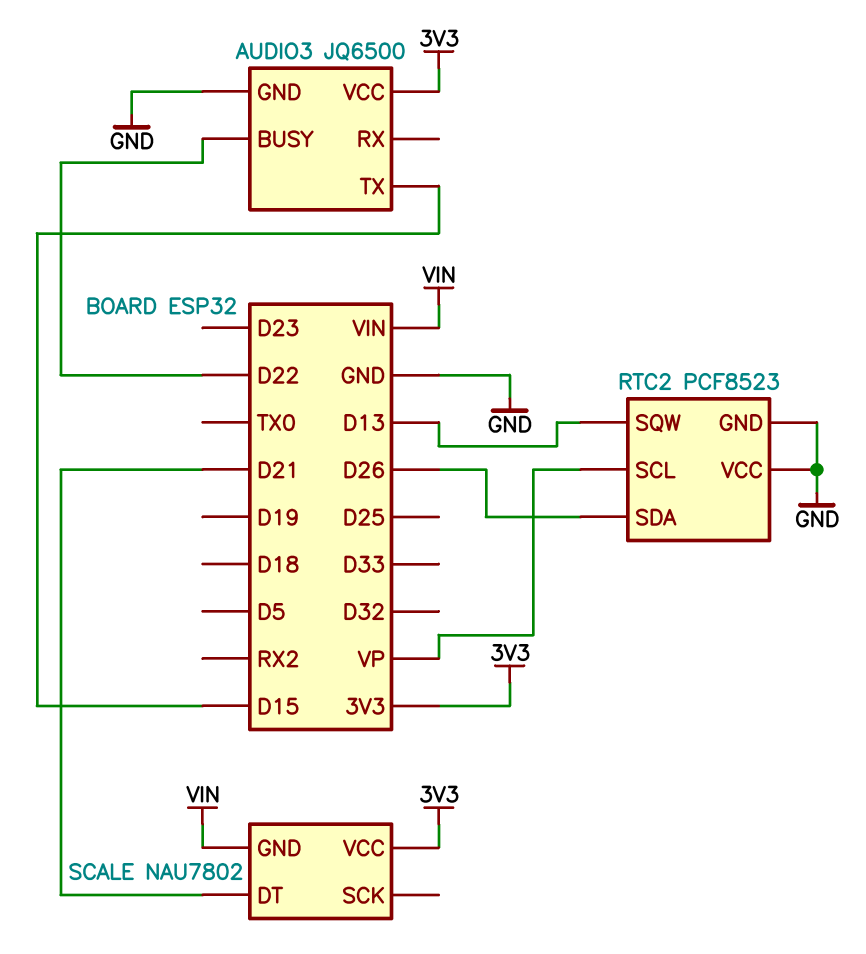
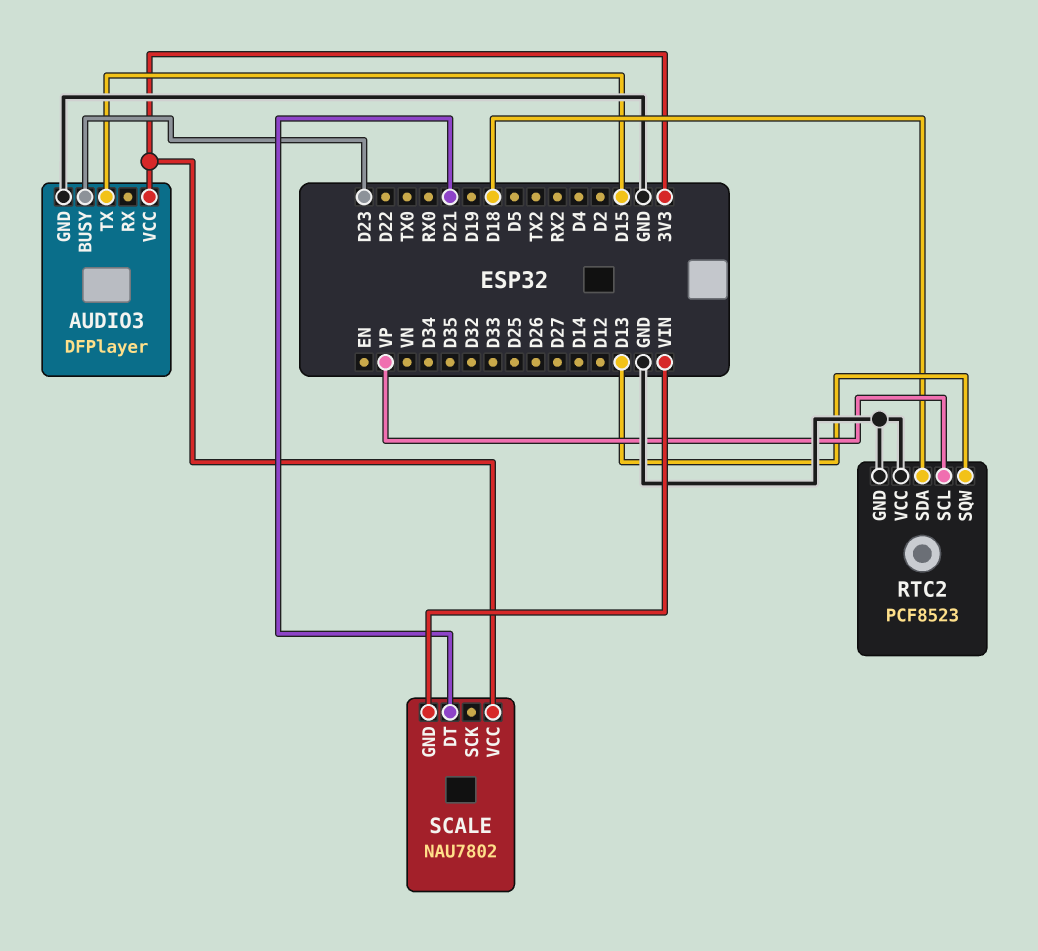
AUDIO3: JQ6500 -> DFPlayer
AUDIO3 pin BUSY: D22 -> D23
RTC2 pin SDA: D26 -> D18

